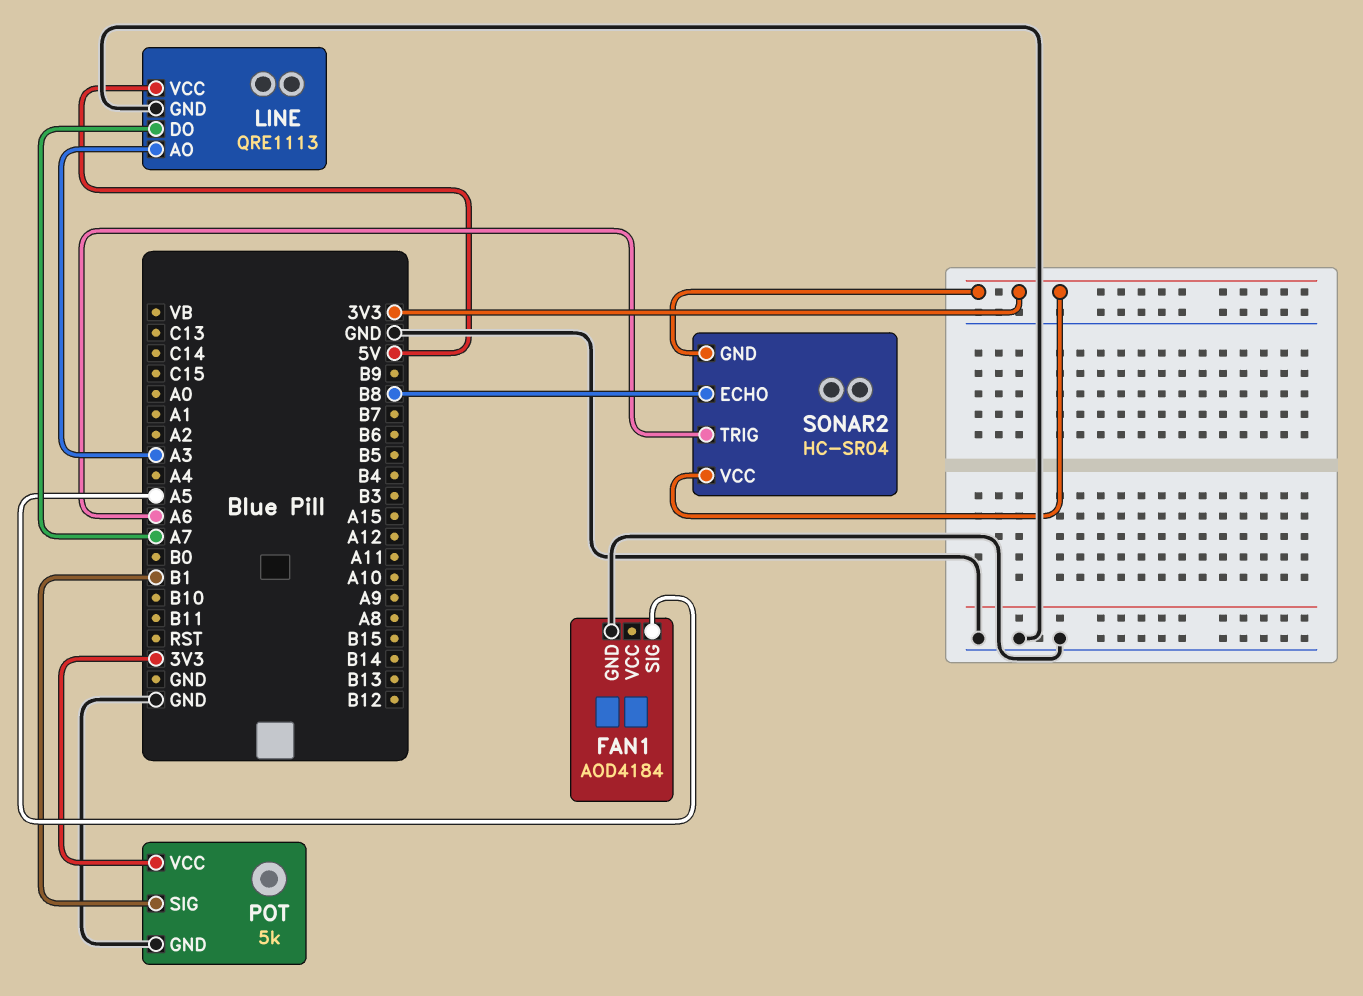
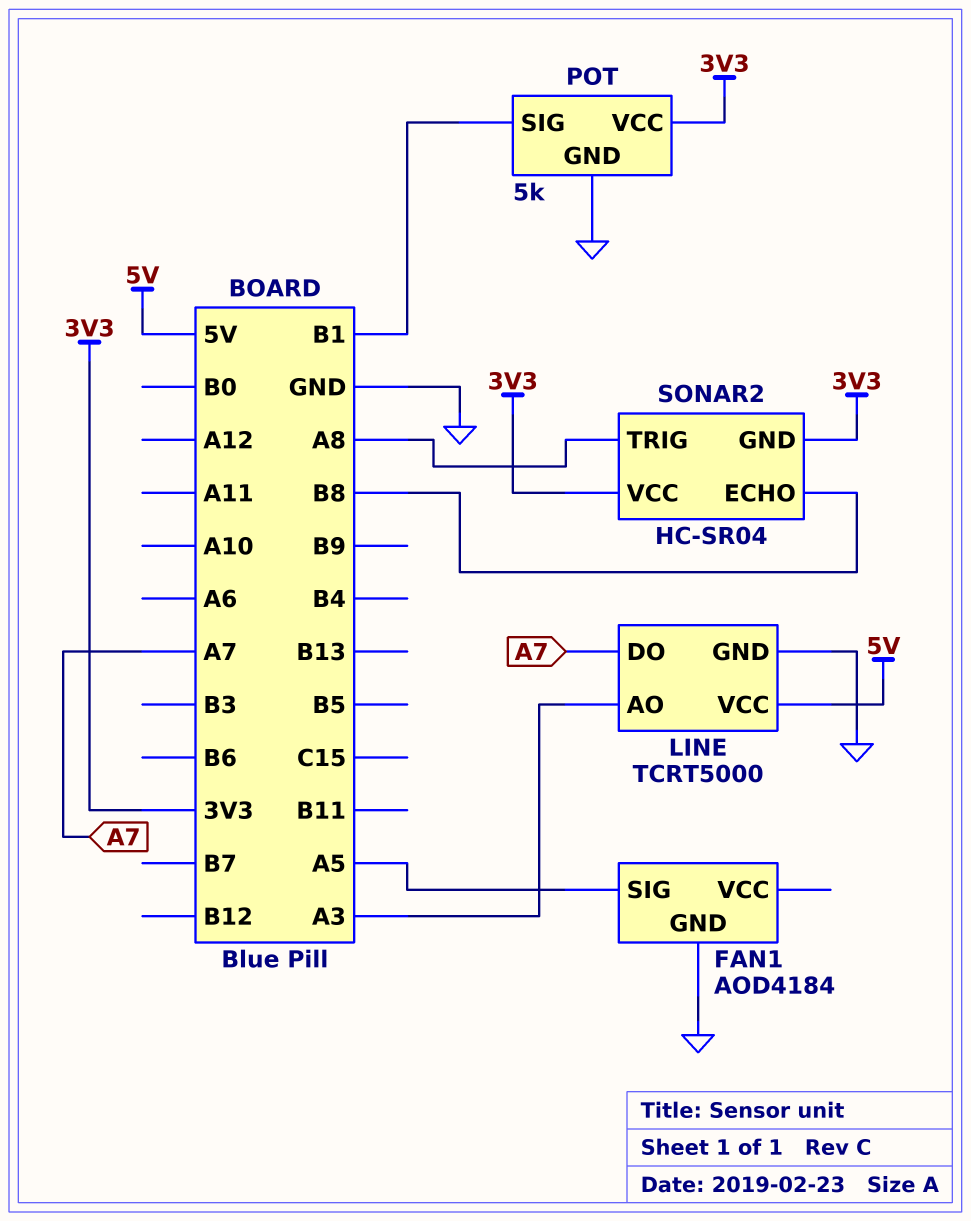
LINE: QRE1113 -> TCRT5000
SONAR2 pin TRIG: A6 -> A8

